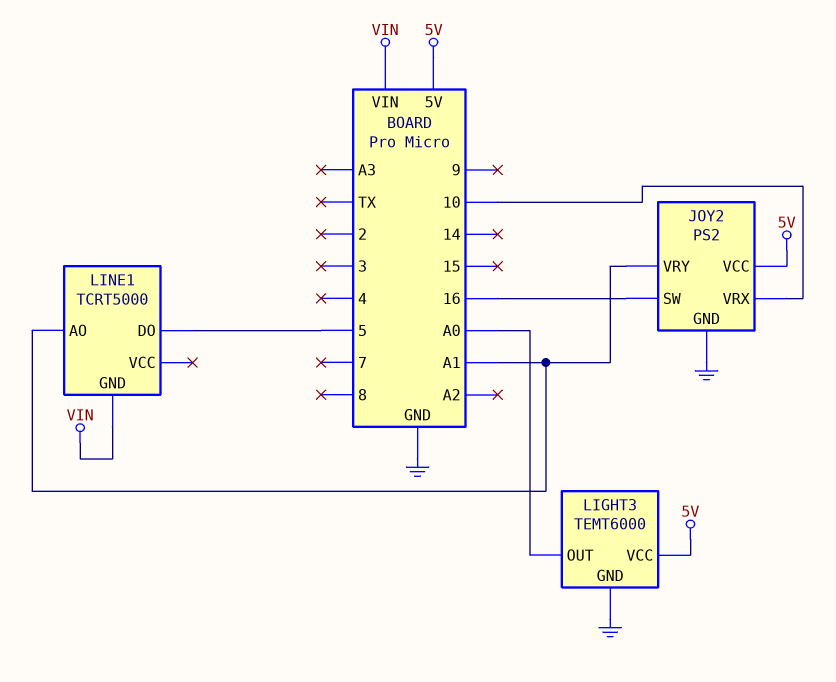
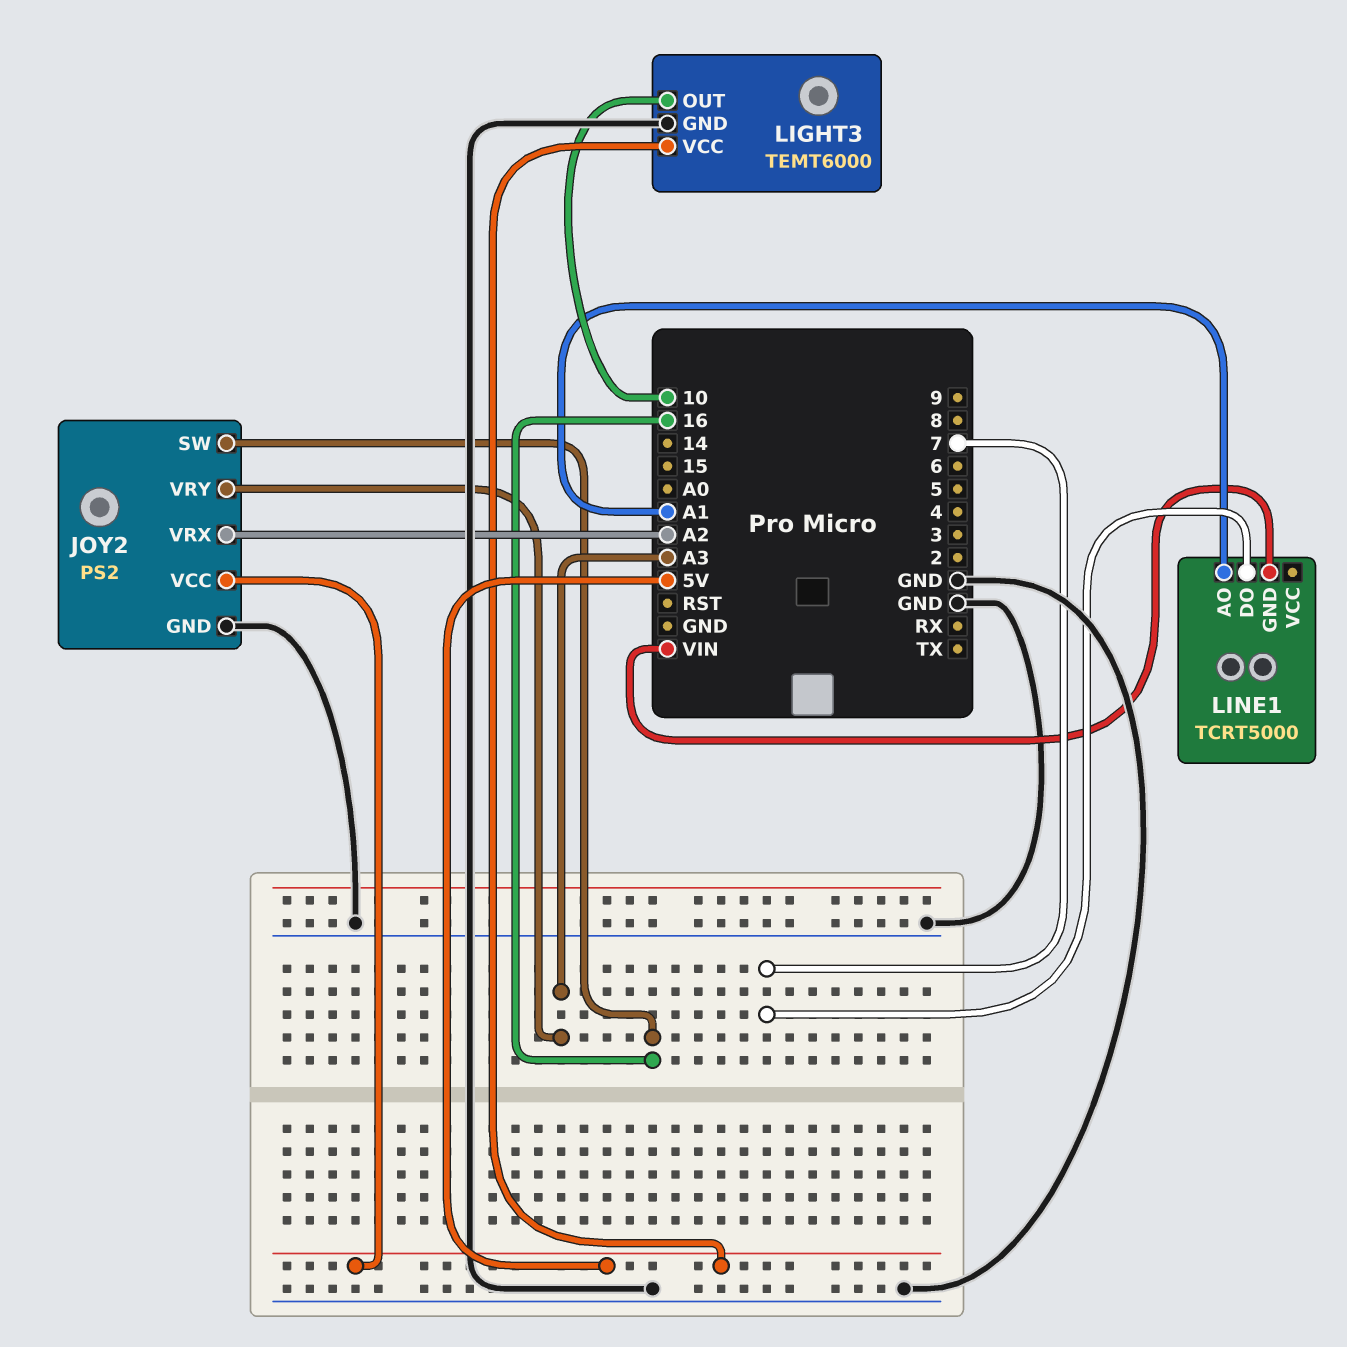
JOY2 pin VRX: 10 -> A2
JOY2 pin VRY: A1 -> A3
LIGHT3 pin OUT: A0 -> 10
LINE1 pin DO: 5 -> 7

